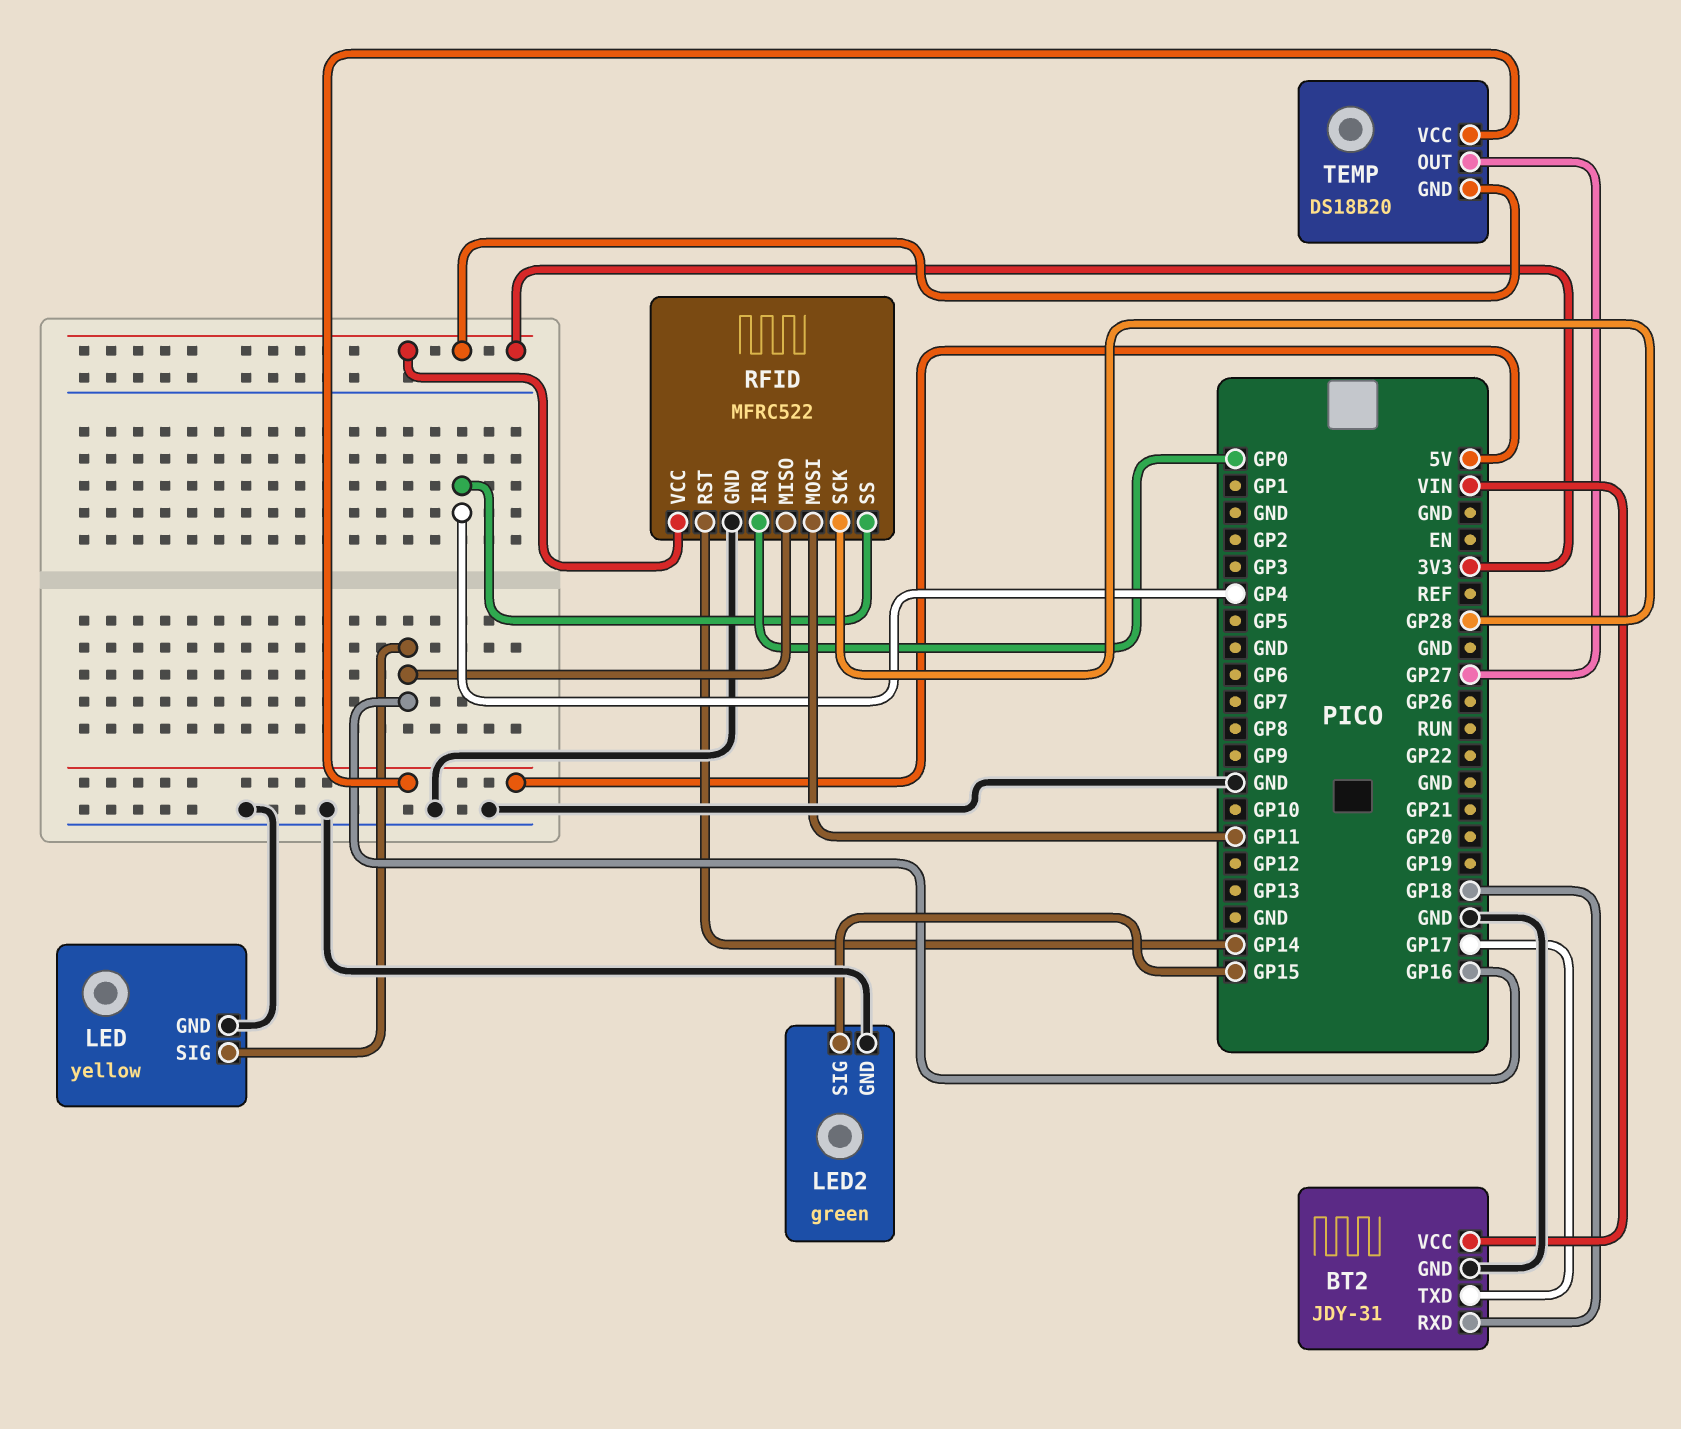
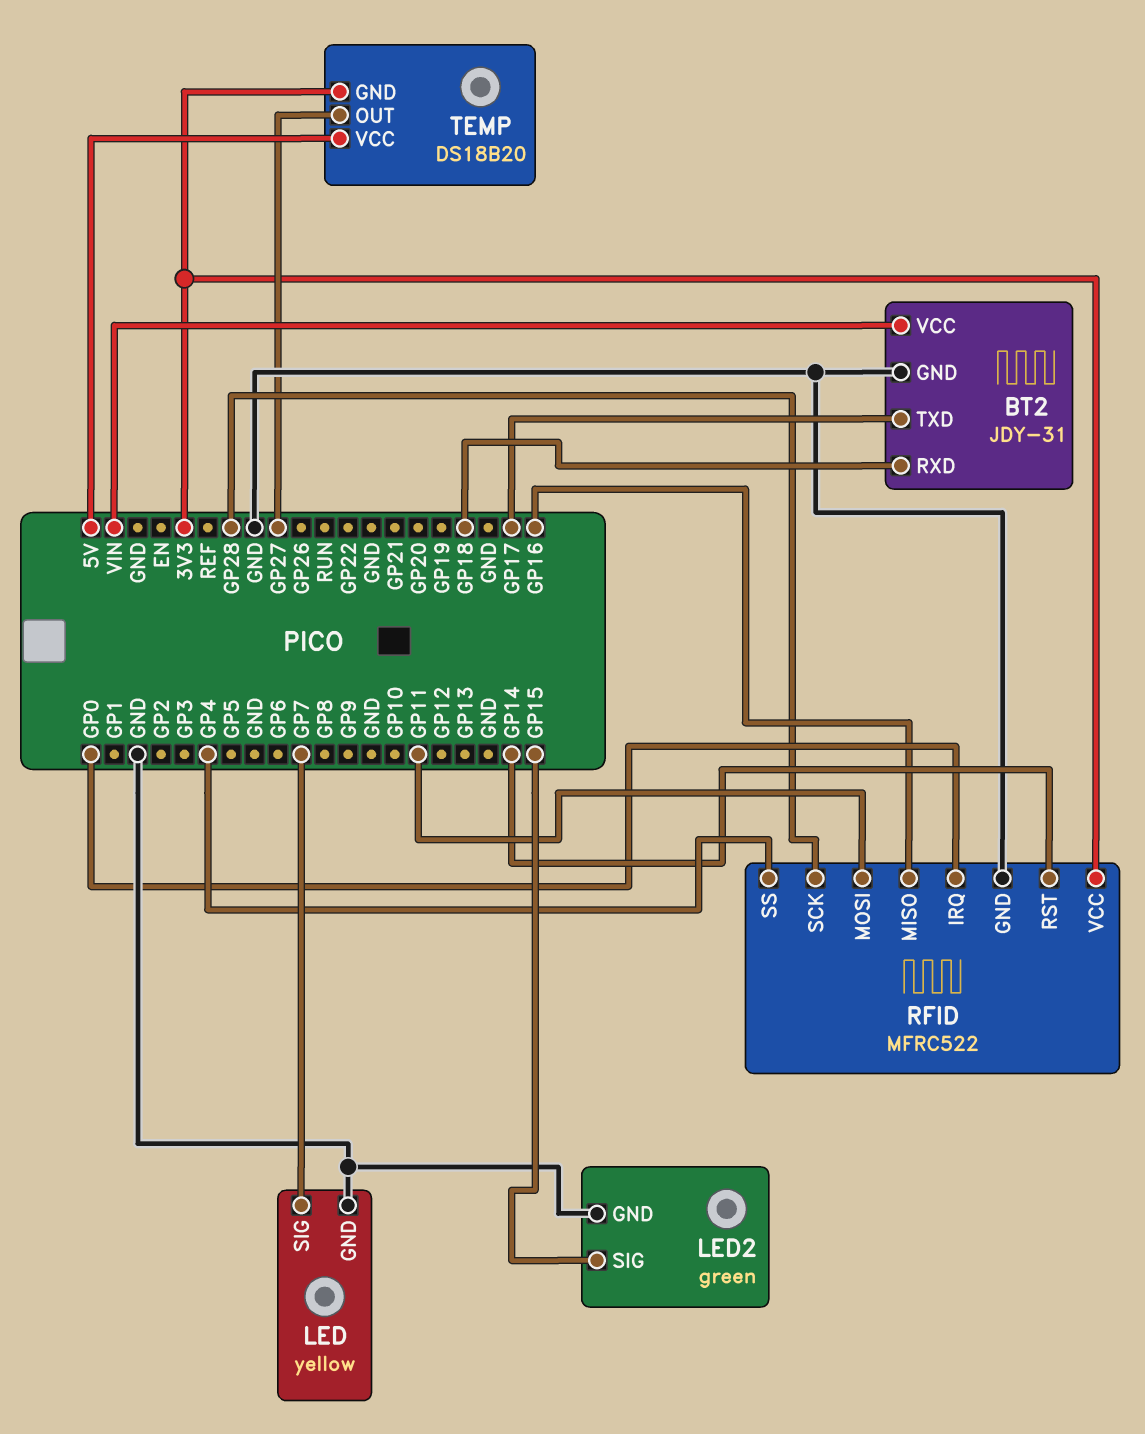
LED pin SIG: GP16 -> GP7

